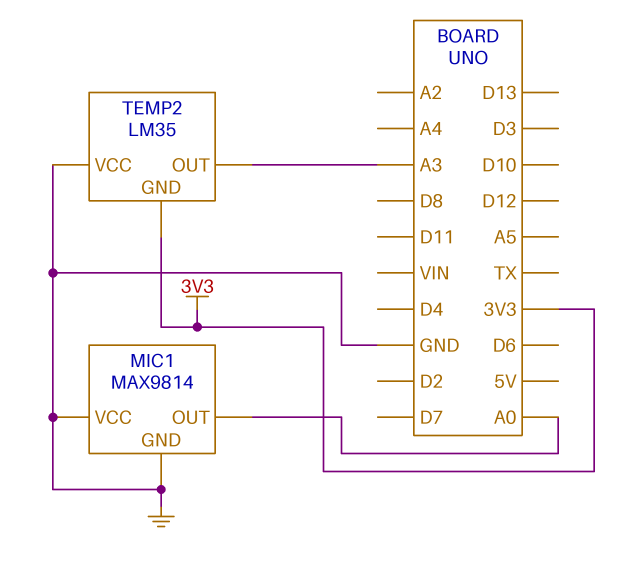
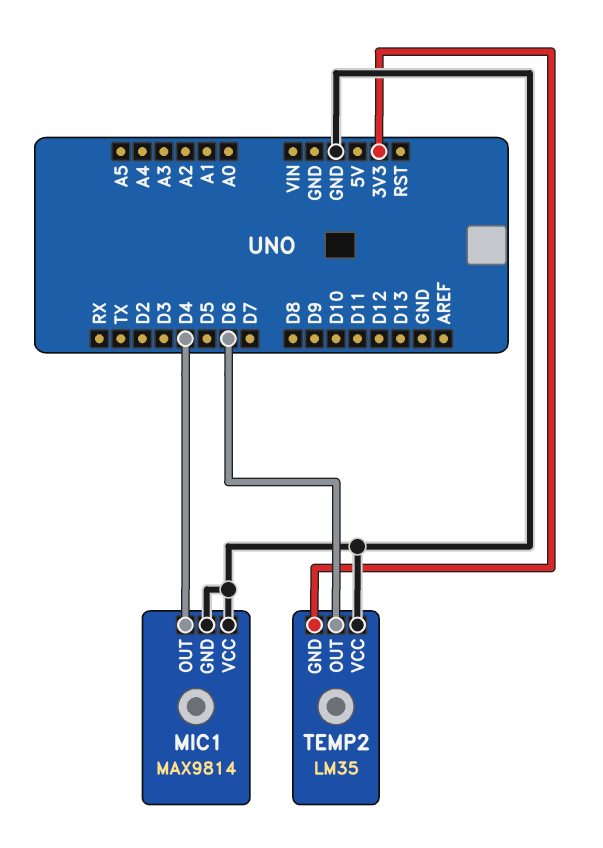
MIC1 pin OUT: A0 -> D4
TEMP2 pin OUT: A3 -> D6

